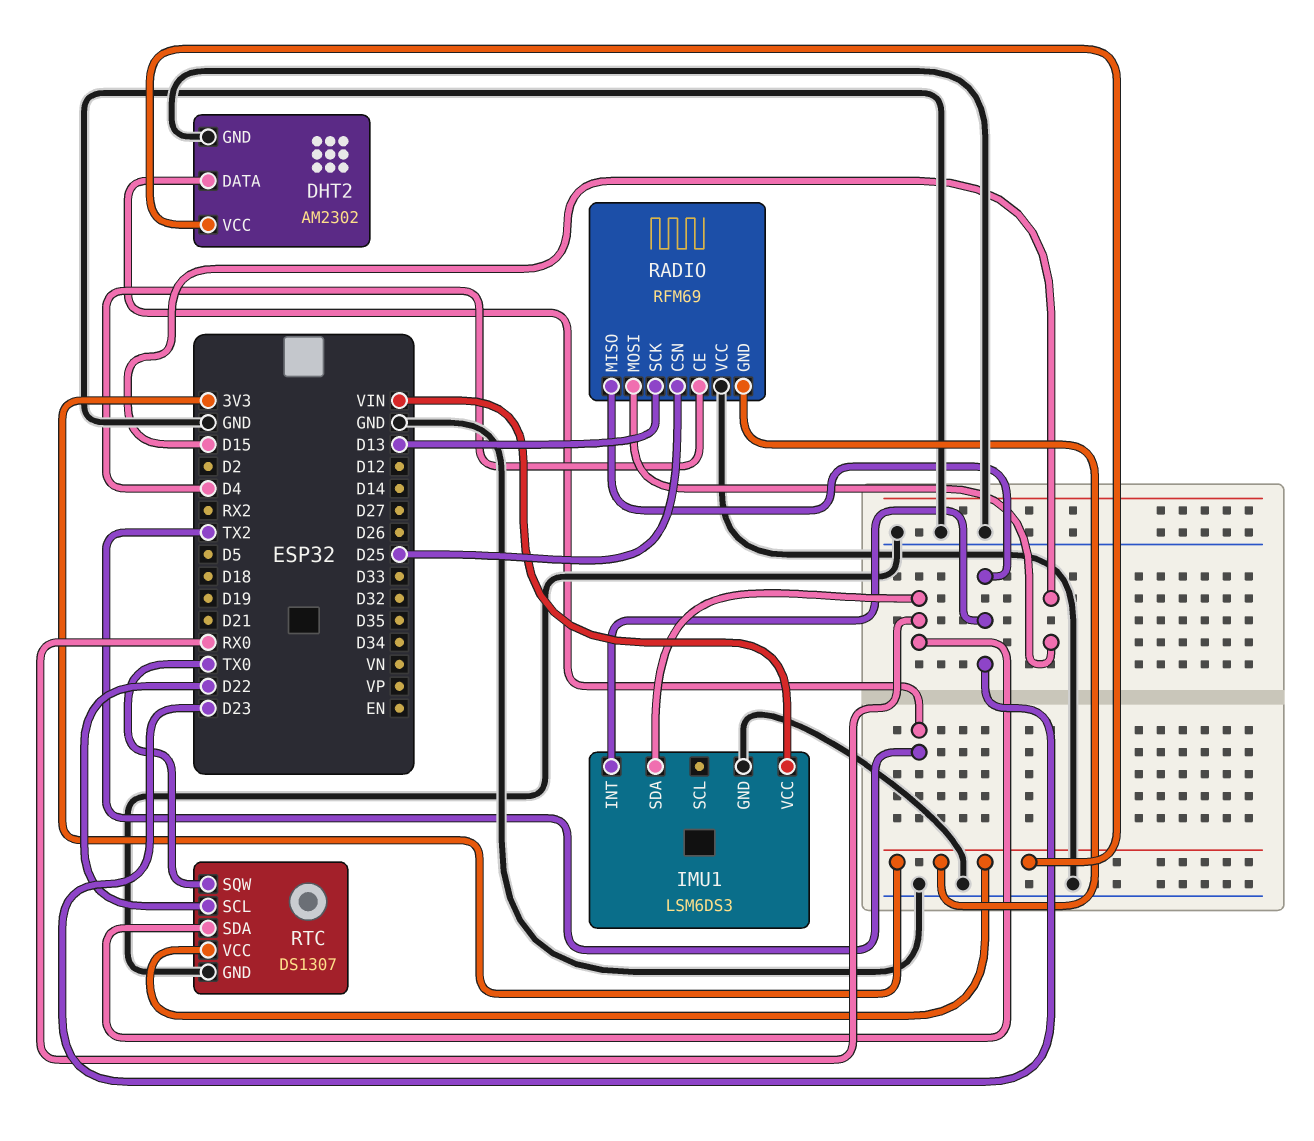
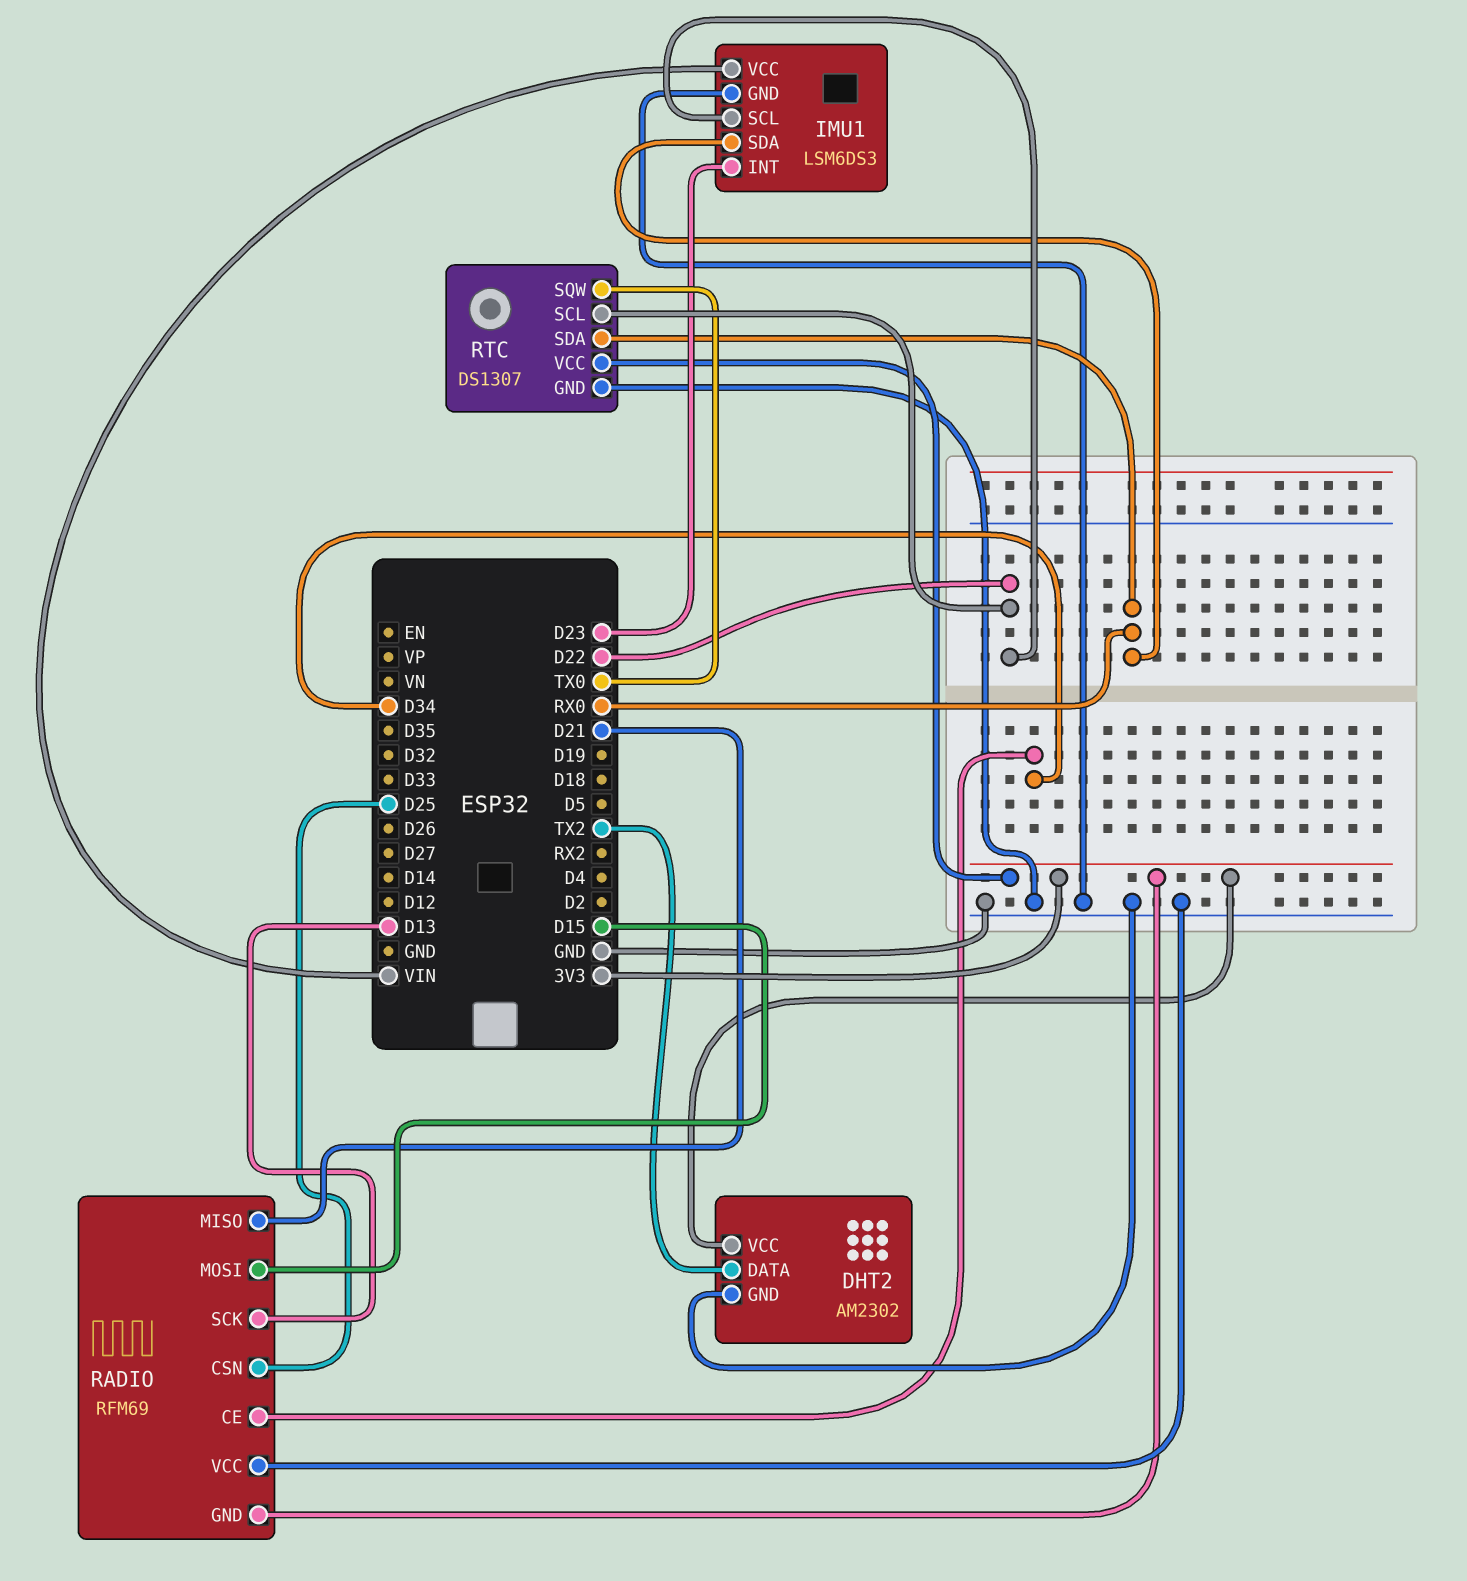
IMU1 pin SCL: none -> D22
RADIO pin CE: D4 -> D34
RADIO pin MISO: D23 -> D21

